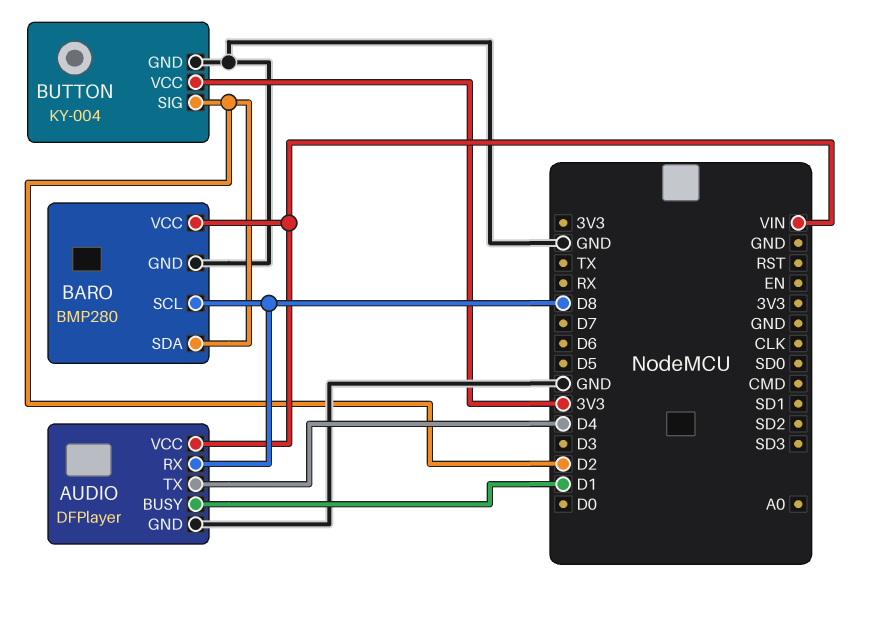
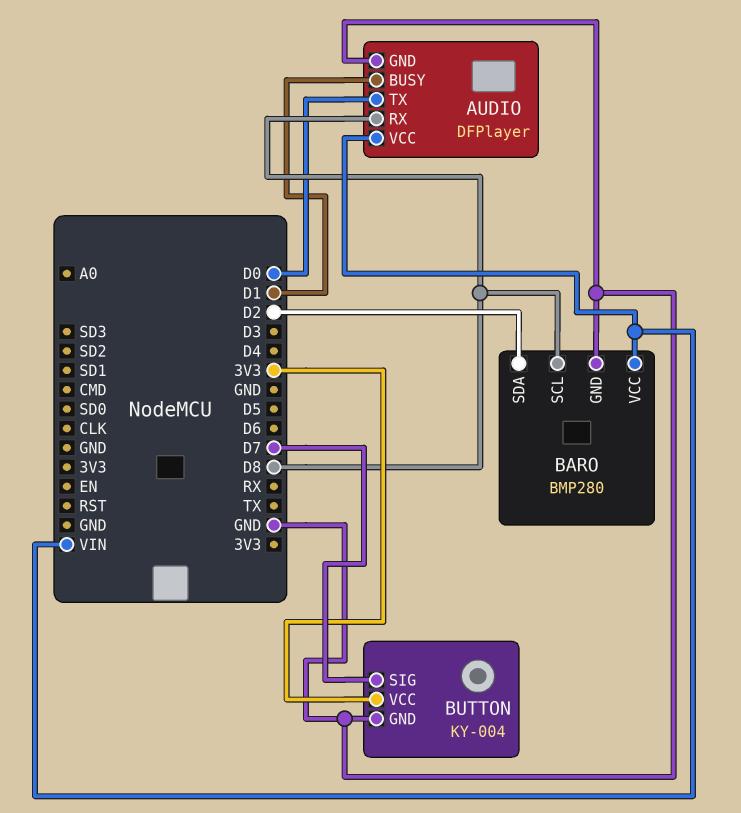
AUDIO pin TX: D4 -> D0
BUTTON pin SIG: D2 -> D7

